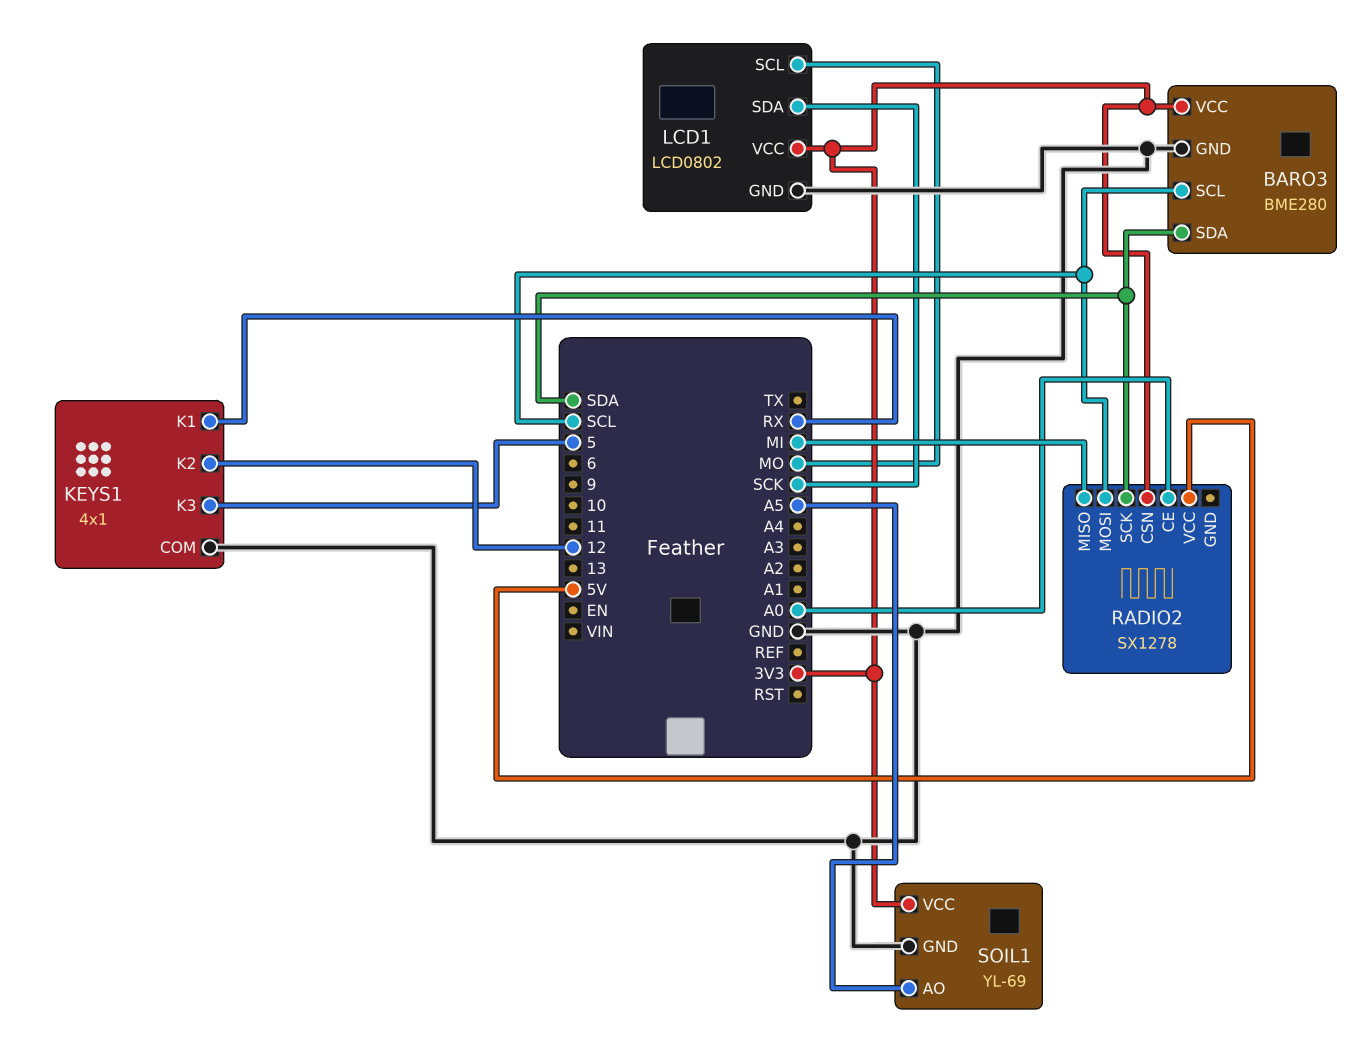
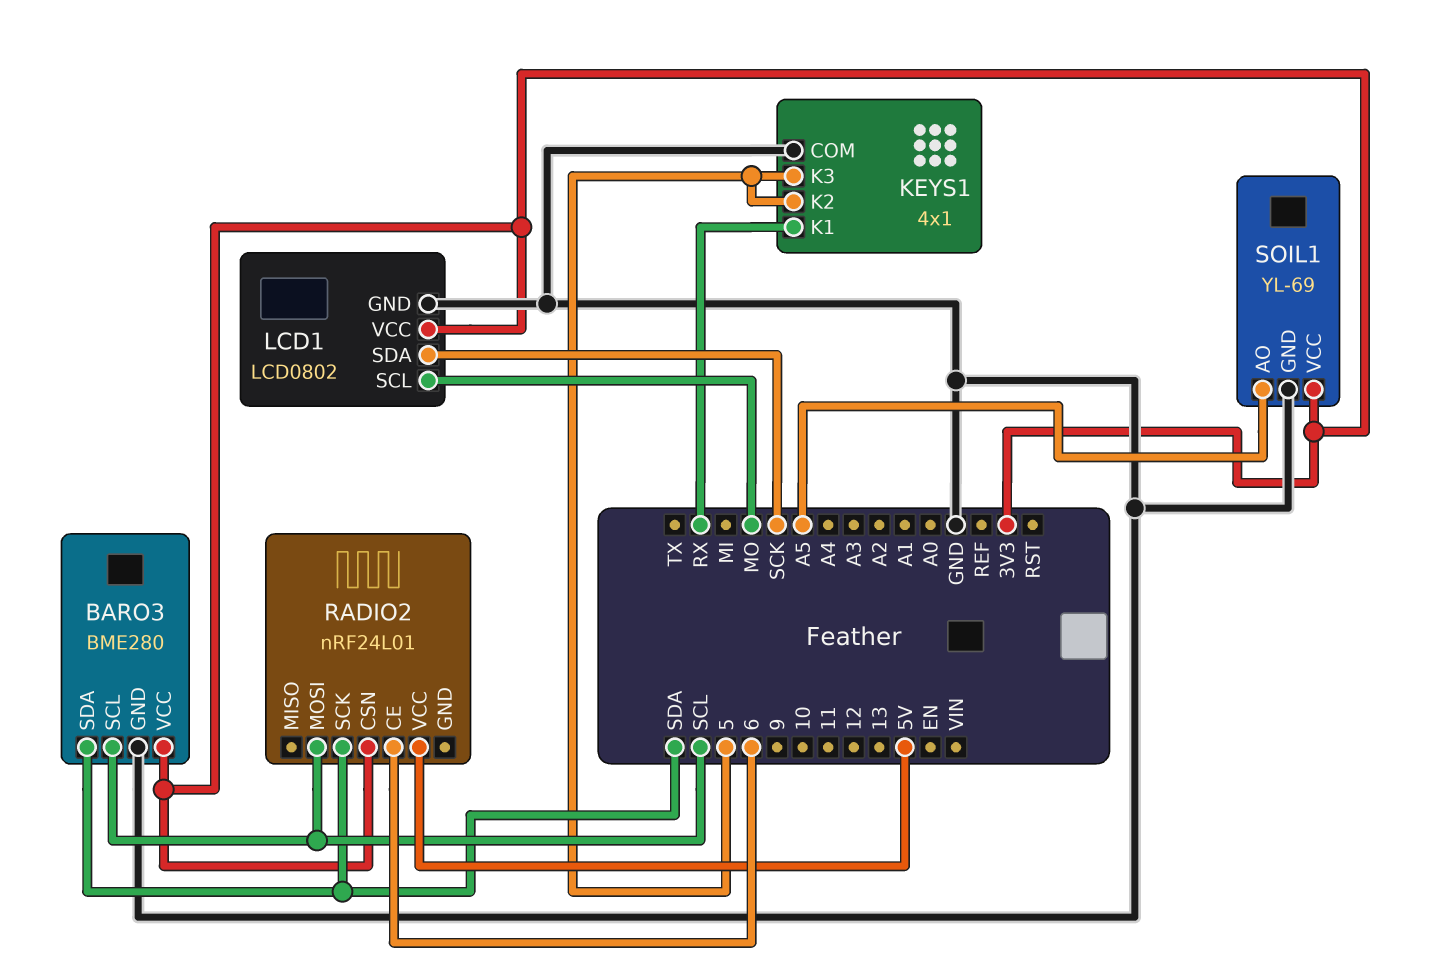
KEYS1 pin K2: 12 -> 5
RADIO2: SX1278 -> nRF24L01
RADIO2 pin CE: A0 -> 6
RADIO2 pin MISO: MI -> none

